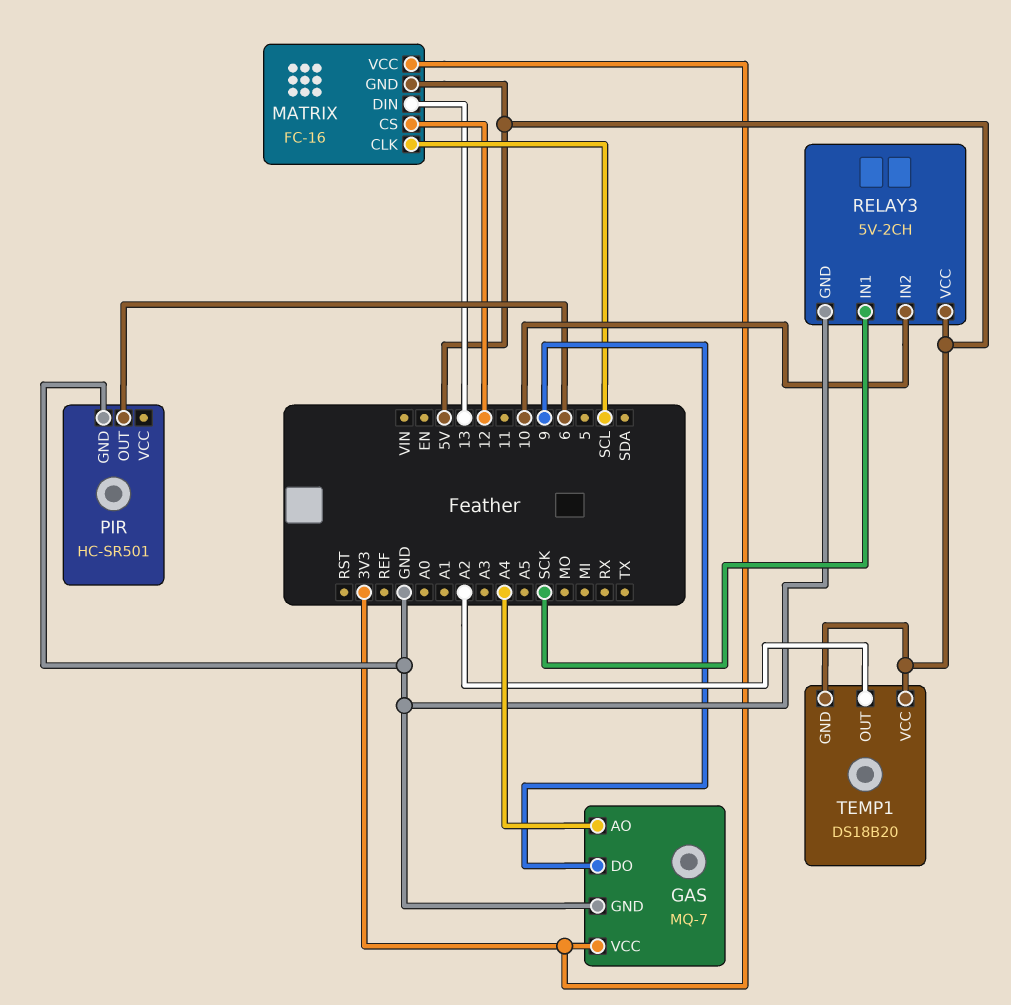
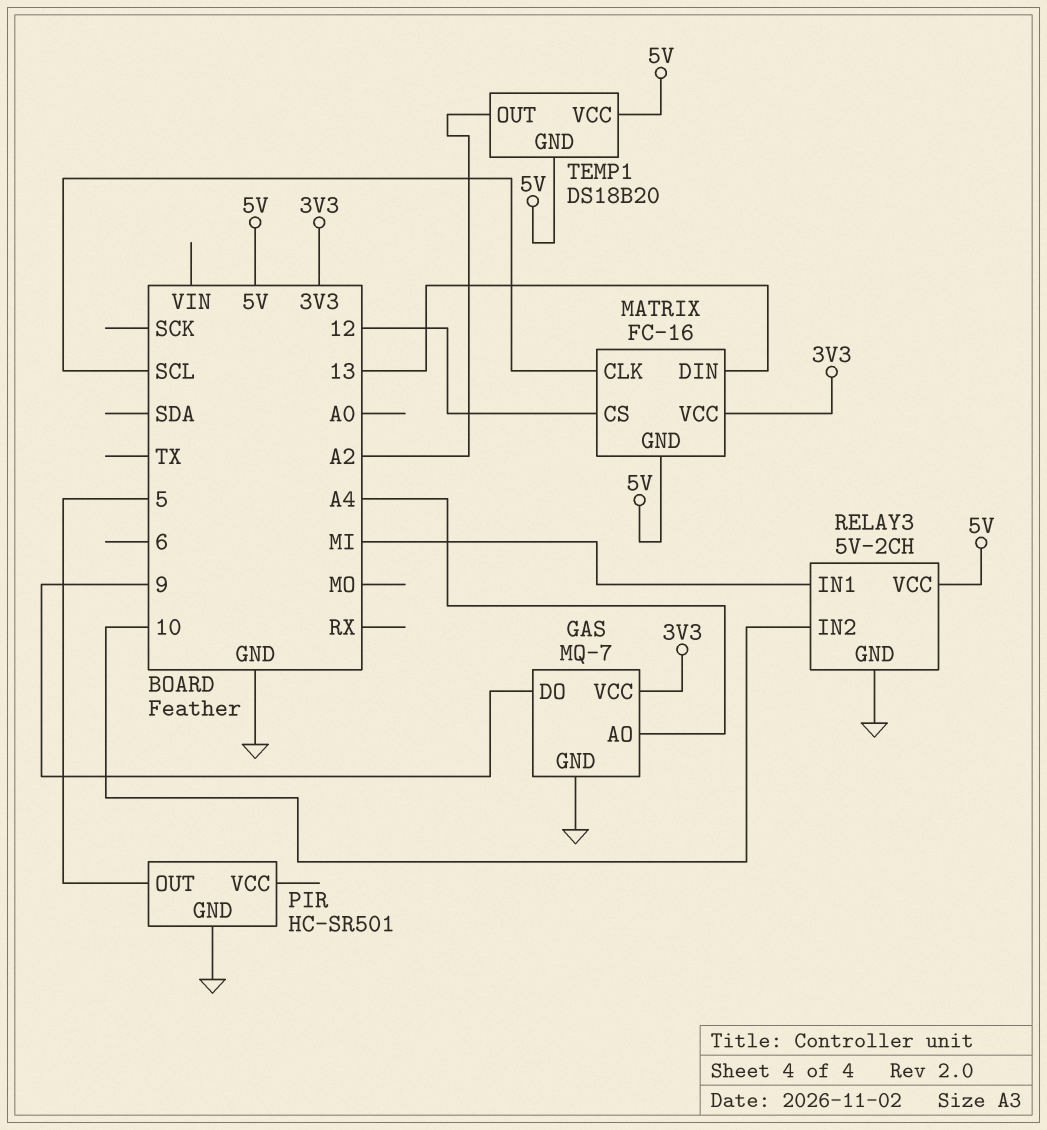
PIR pin OUT: 6 -> 5
RELAY3 pin IN1: SCK -> MI

